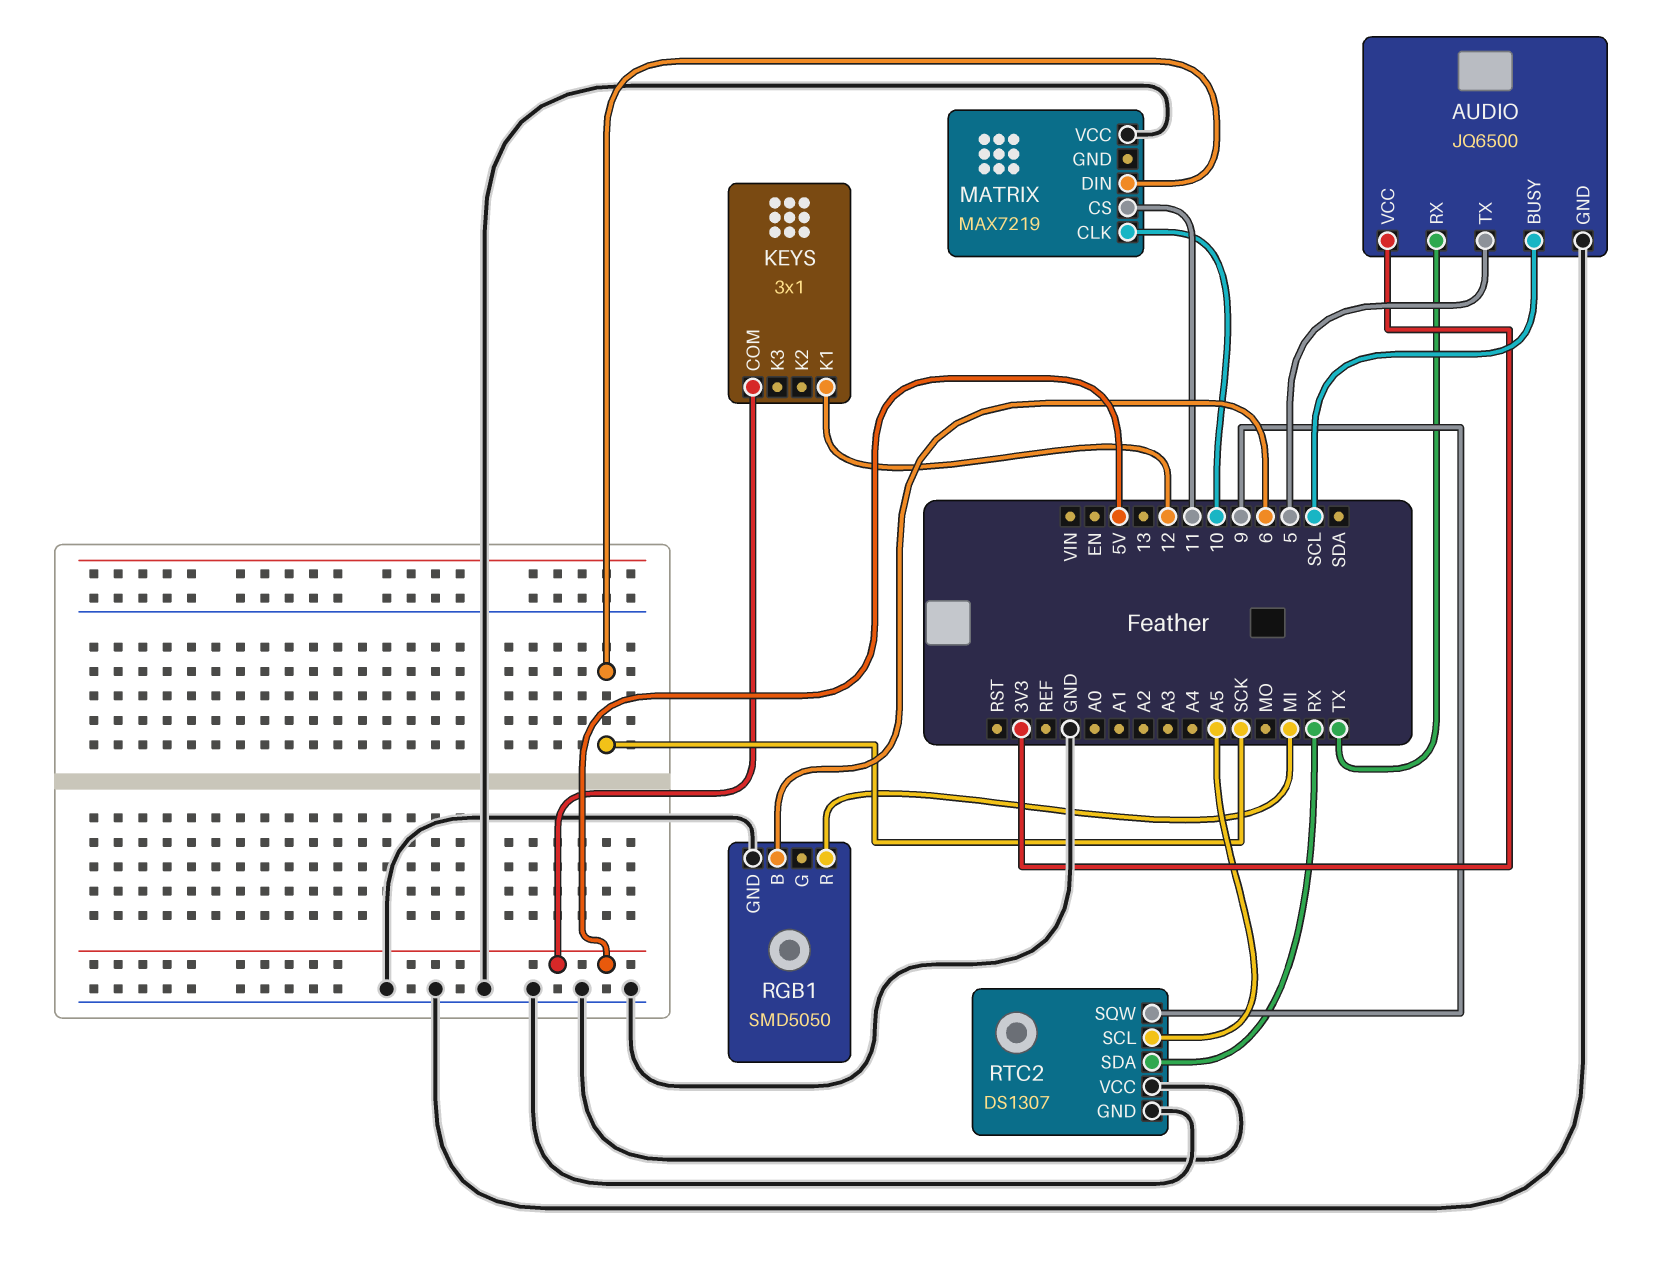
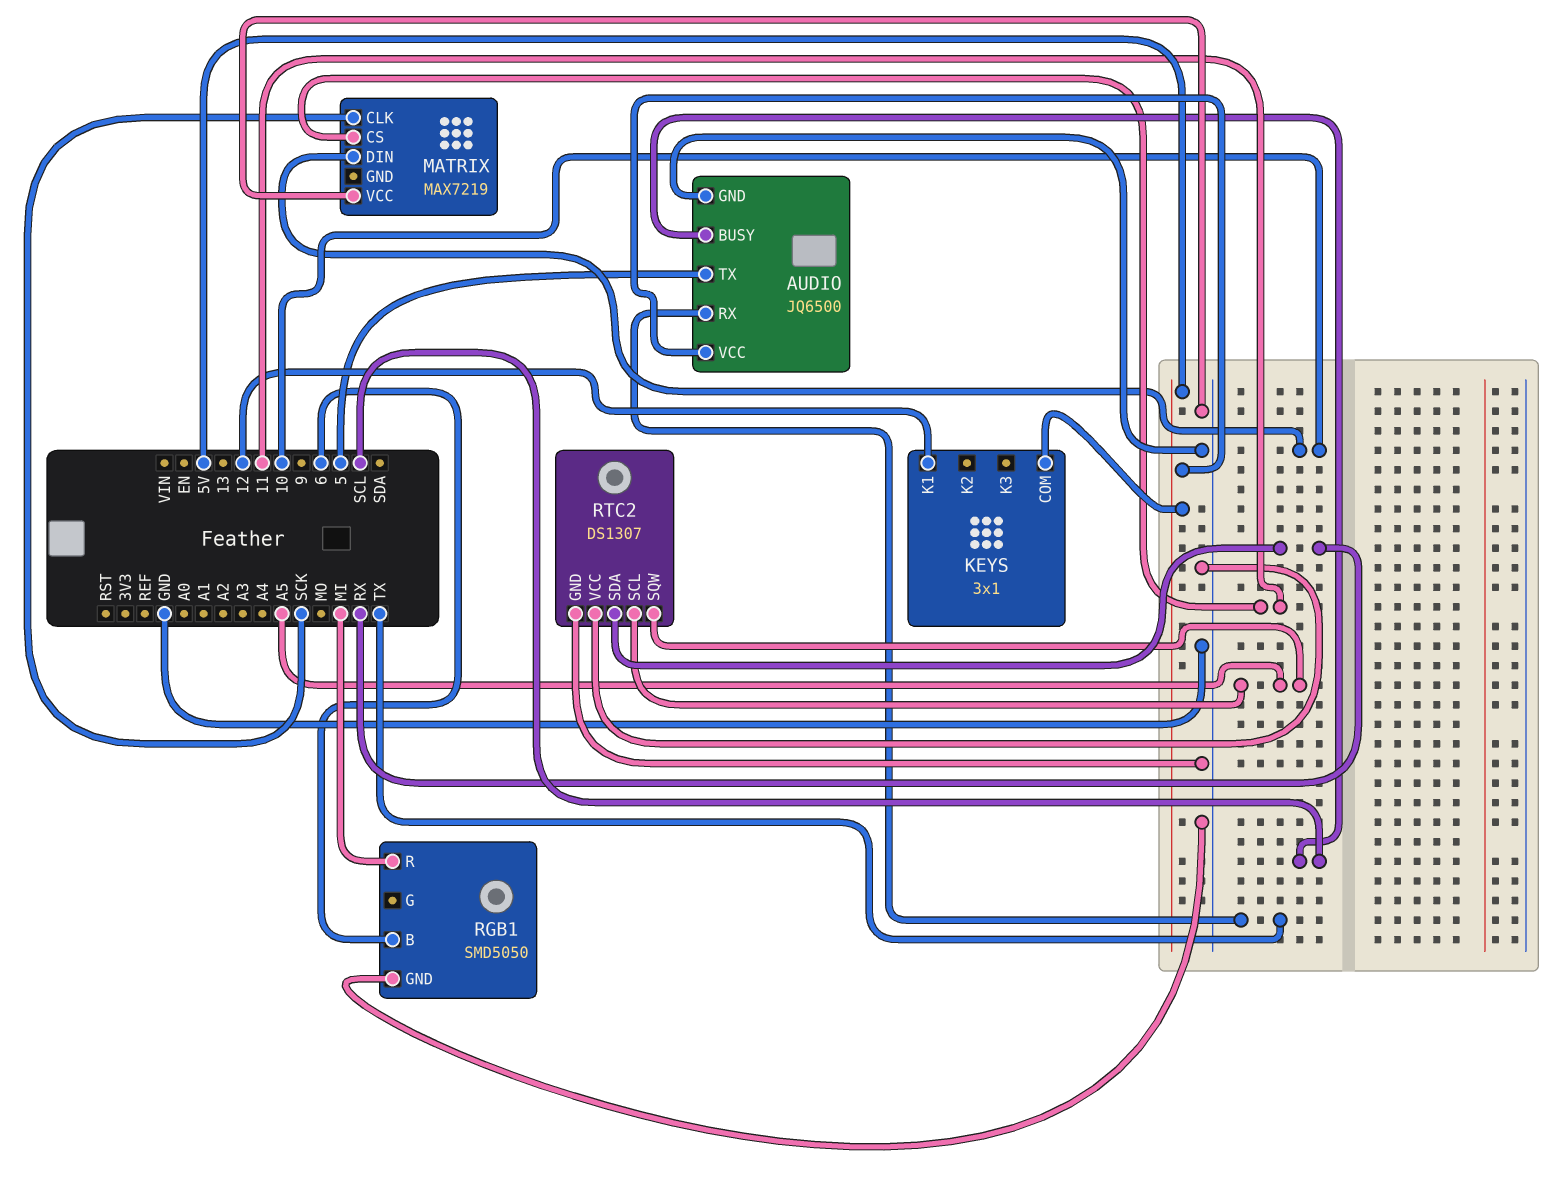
AUDIO pin VCC: 3V3 -> 5V
MATRIX pin CLK: 10 -> SCK
MATRIX pin DIN: SCK -> 10
RTC2 pin SQW: 9 -> A5

